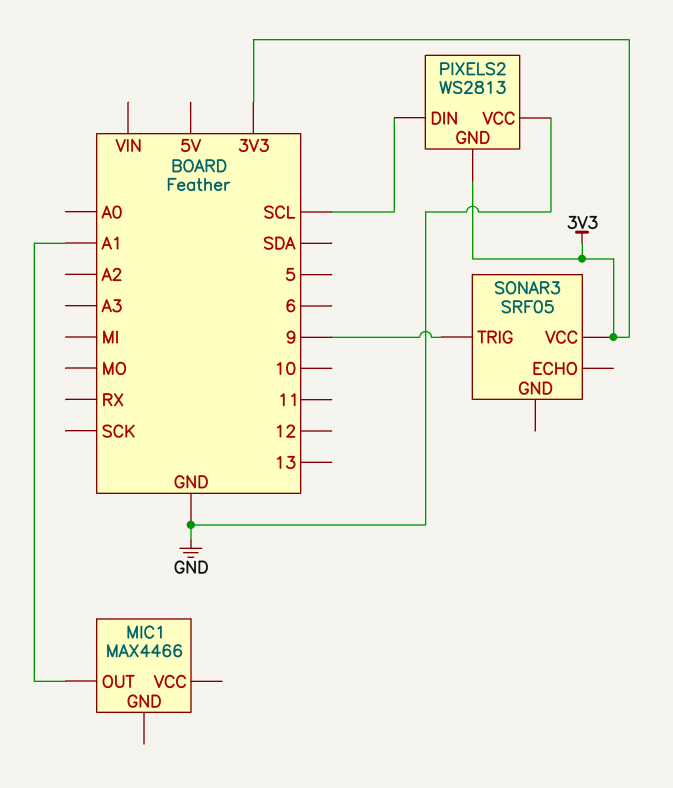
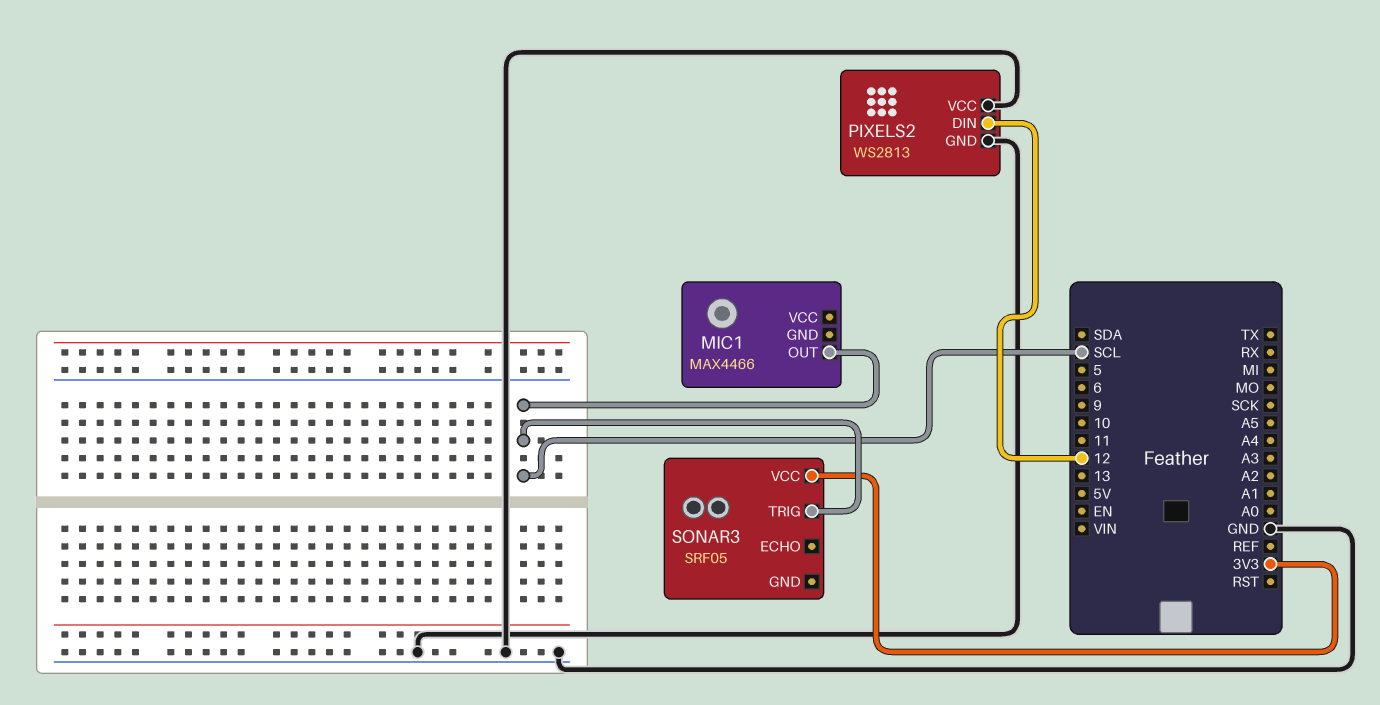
MIC1 pin OUT: A1 -> SCL
PIXELS2 pin DIN: SCL -> 12
PIXELS2 pin GND: 3V3 -> GND
SONAR3 pin TRIG: 9 -> SCL

